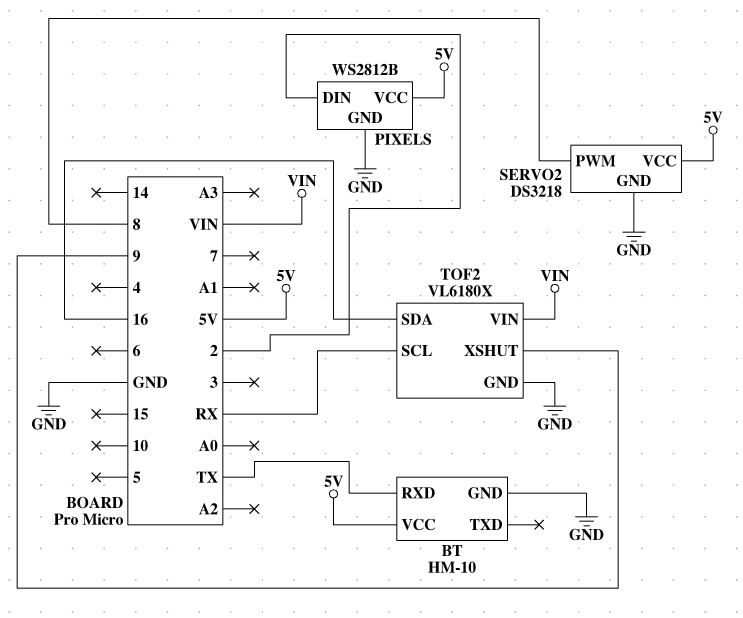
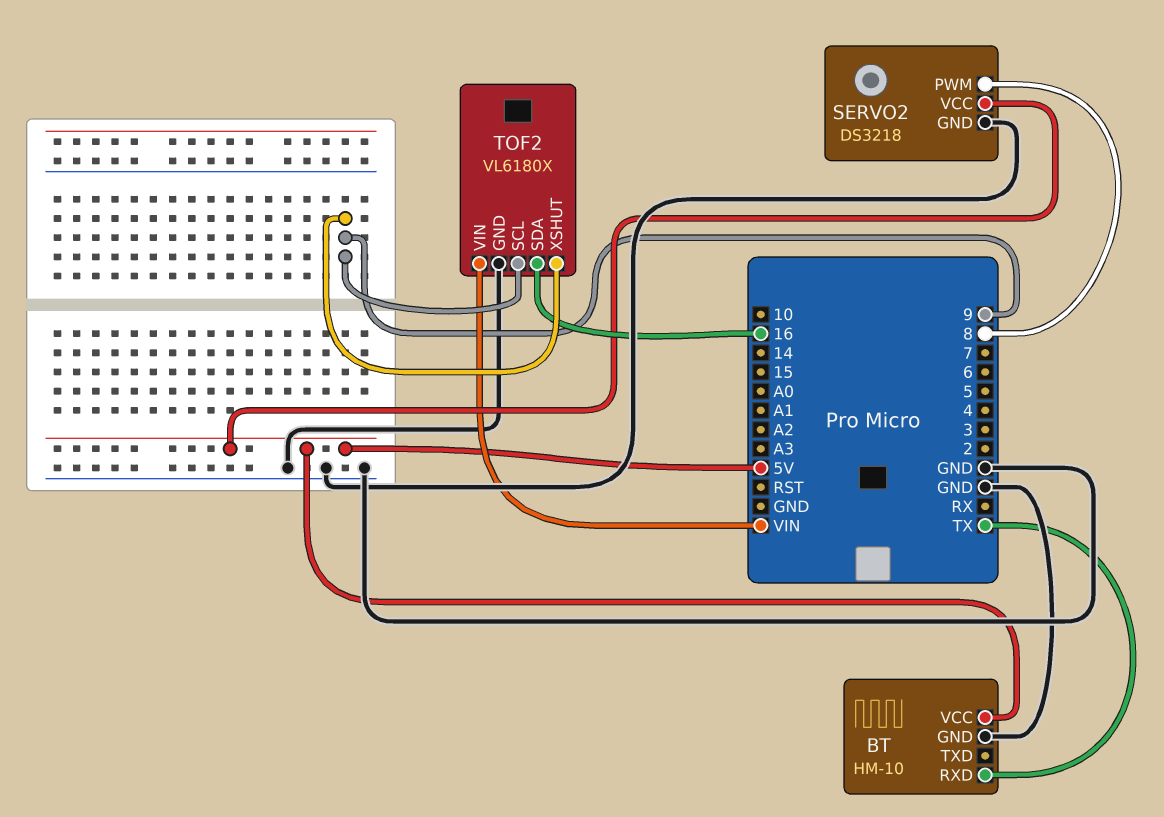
PIXELS: WS2812B -> none
PIXELS pin DIN: 2 -> none
PIXELS pin GND: GND -> none
PIXELS pin VCC: 5V -> none
TOF2 pin SCL: RX -> 9

